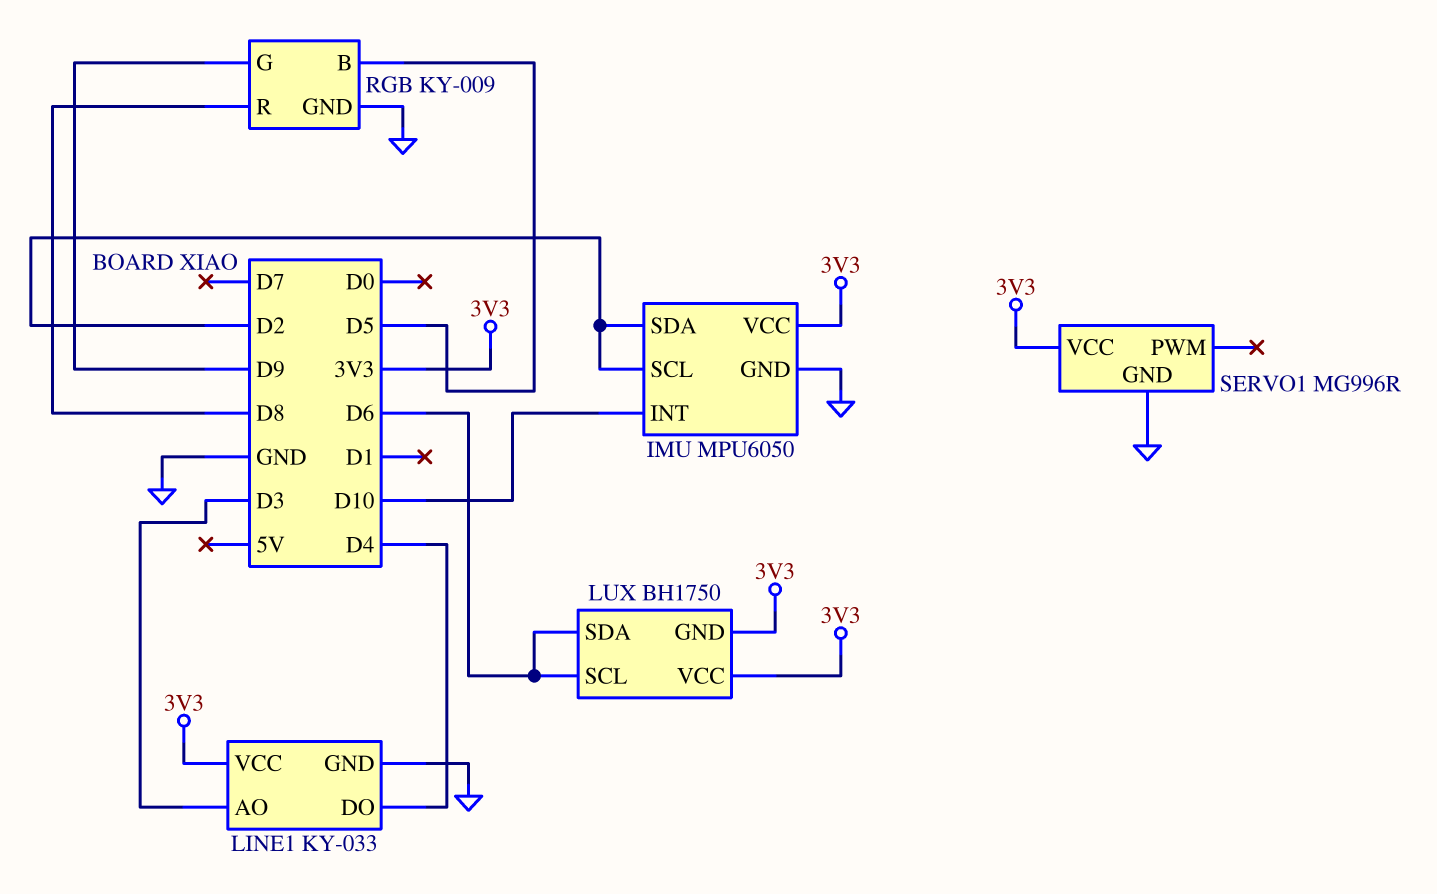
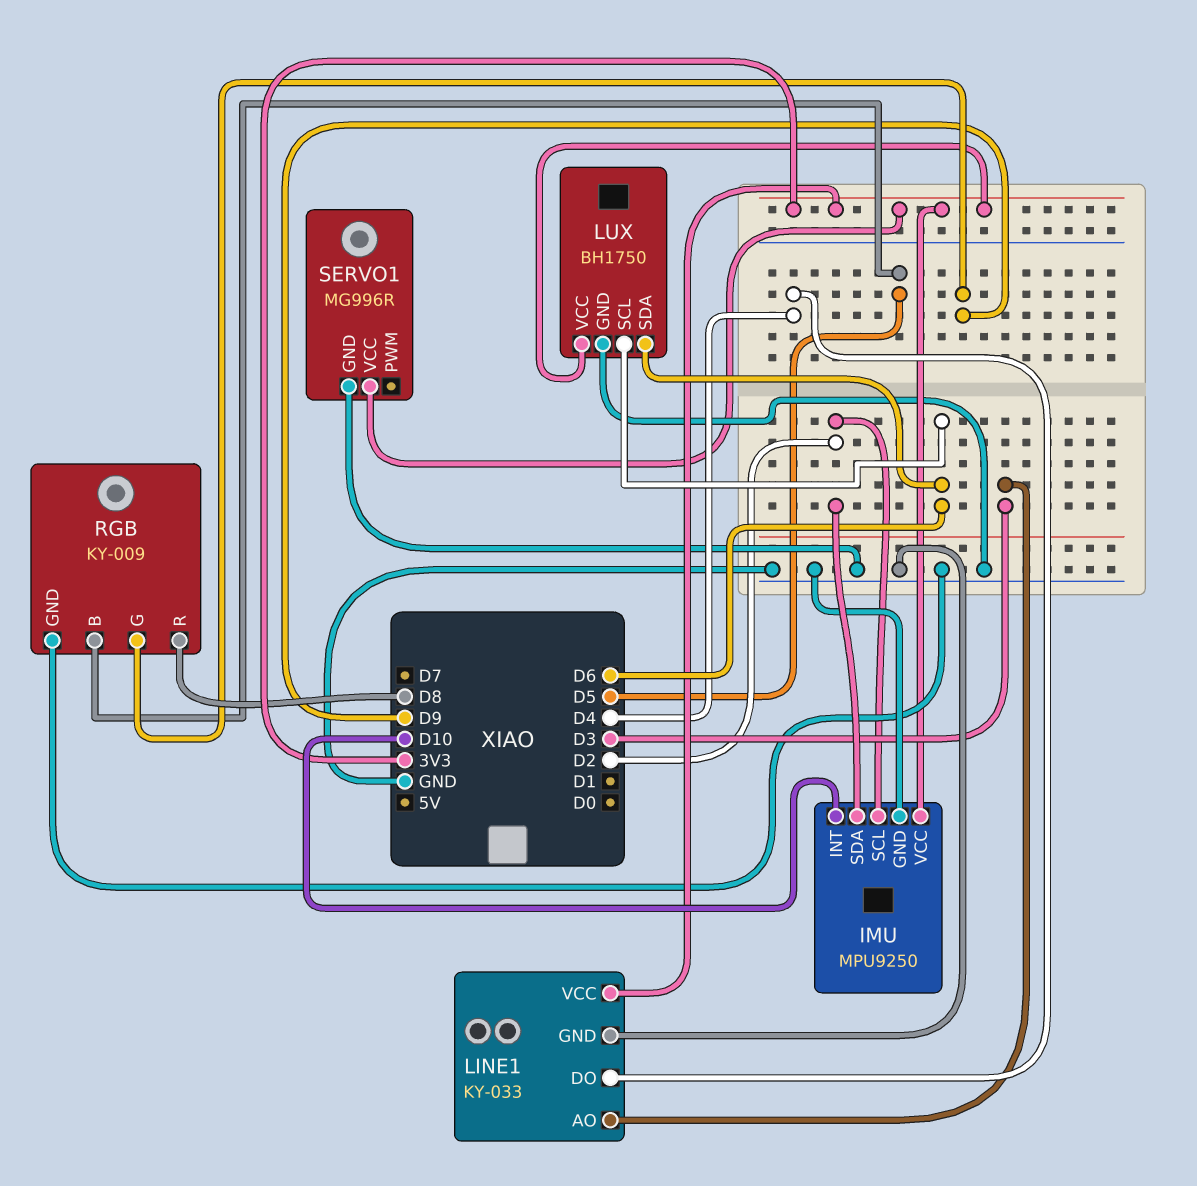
IMU: MPU6050 -> MPU9250
LUX pin GND: 3V3 -> GND

